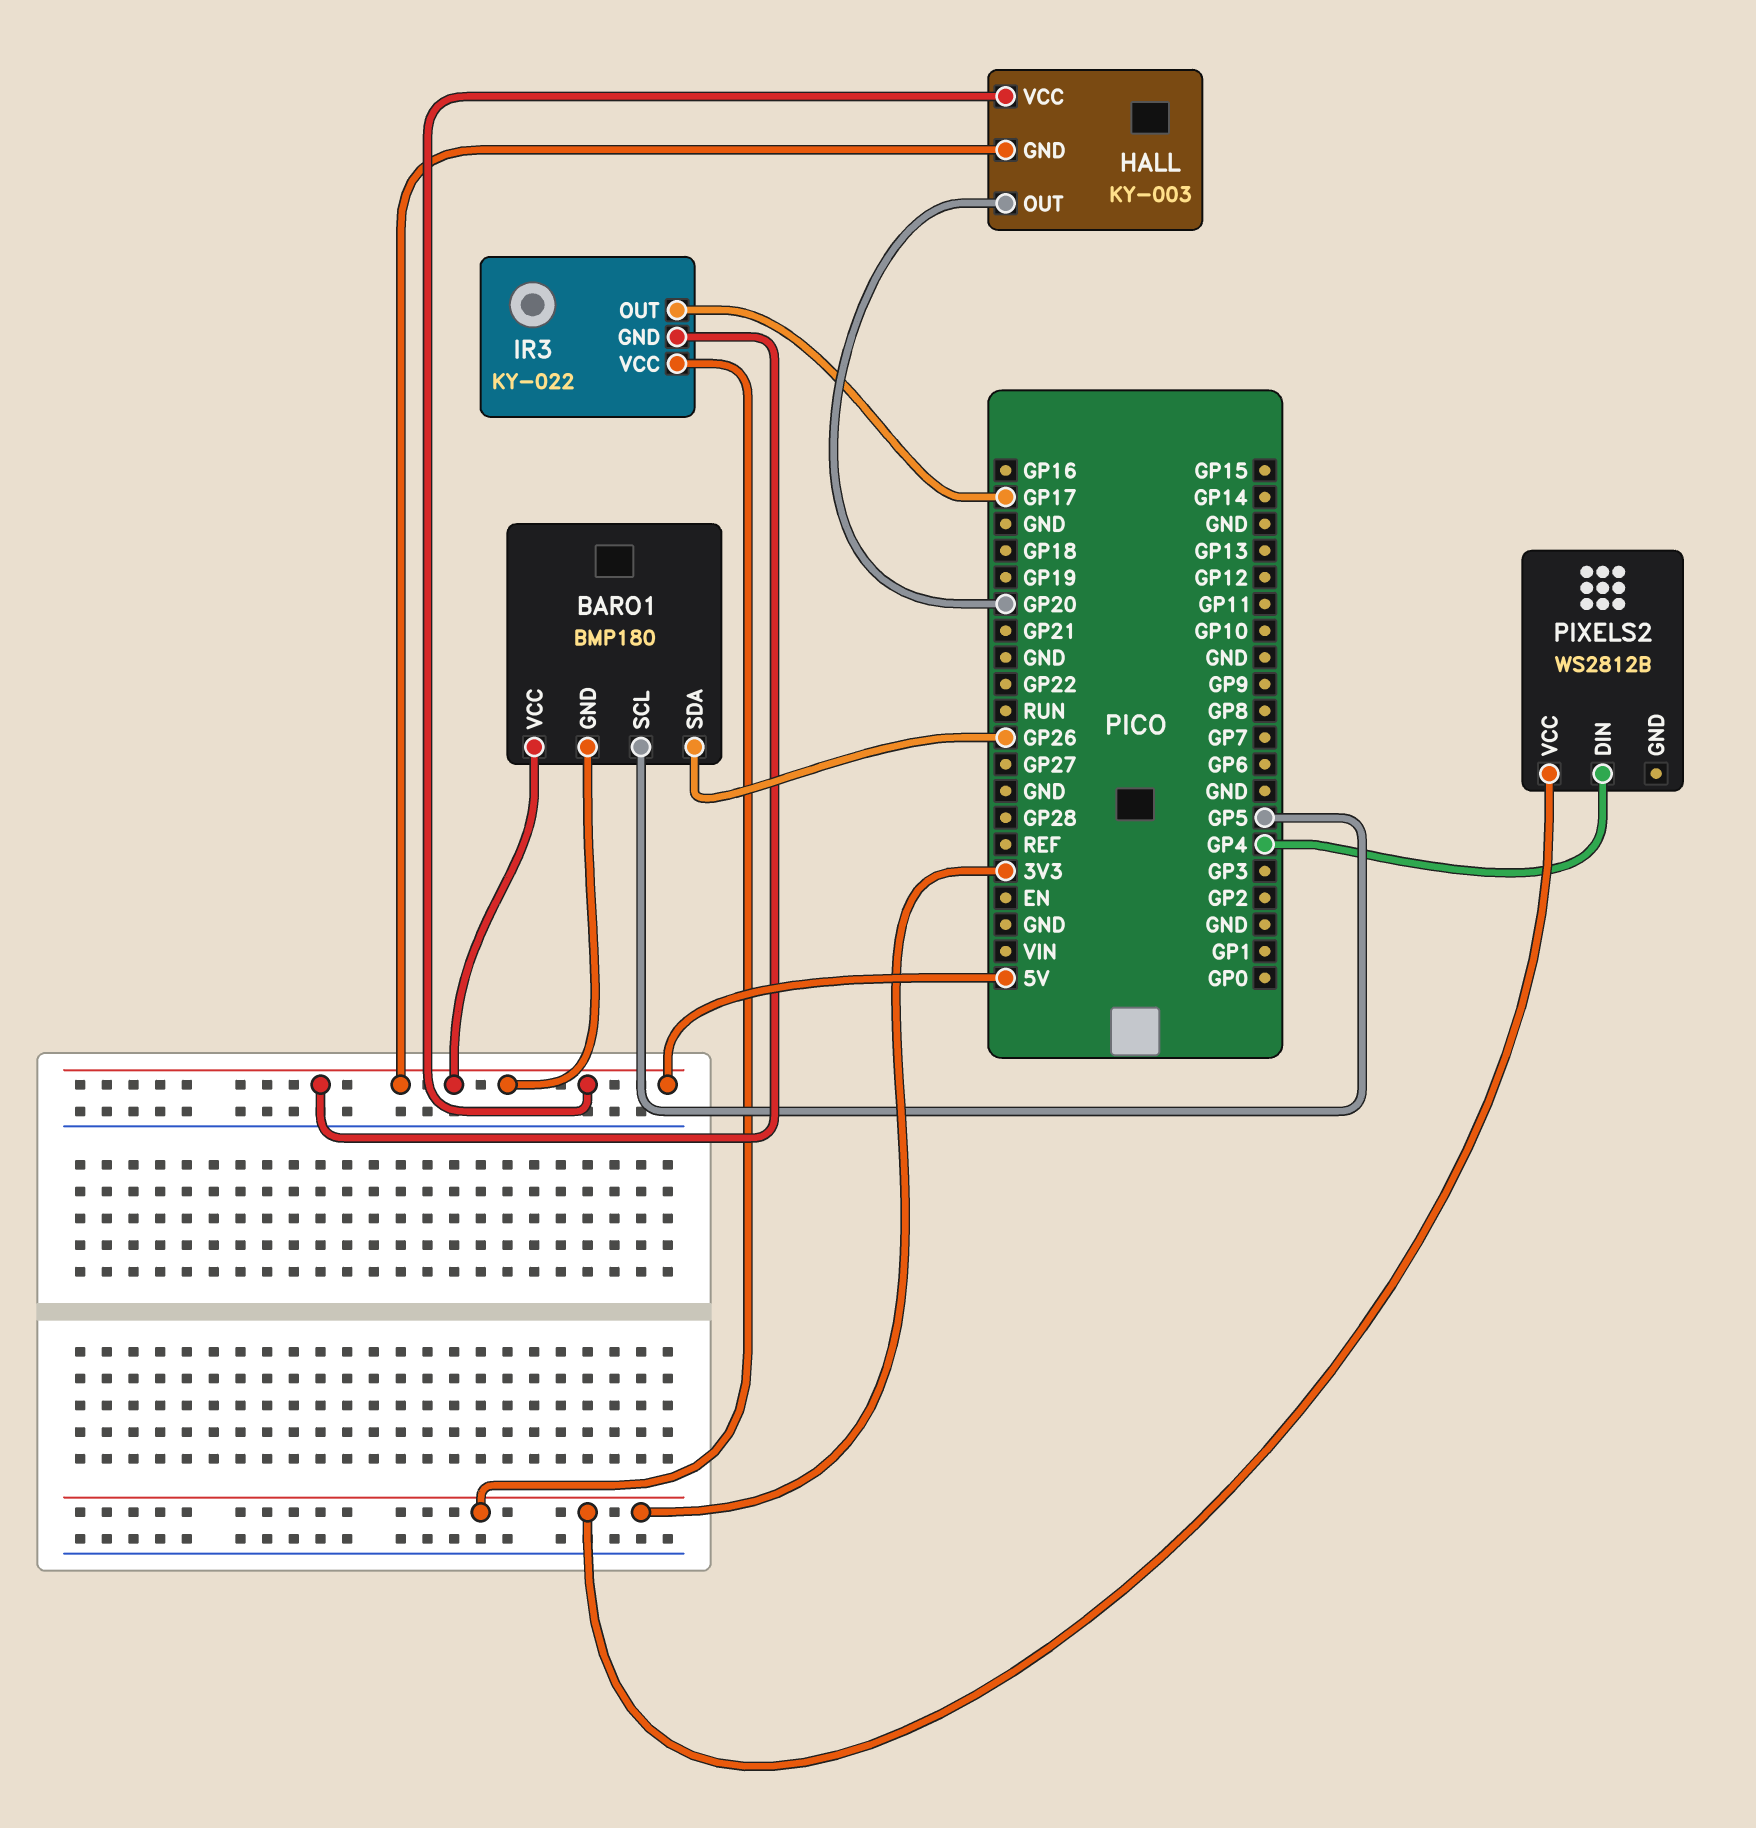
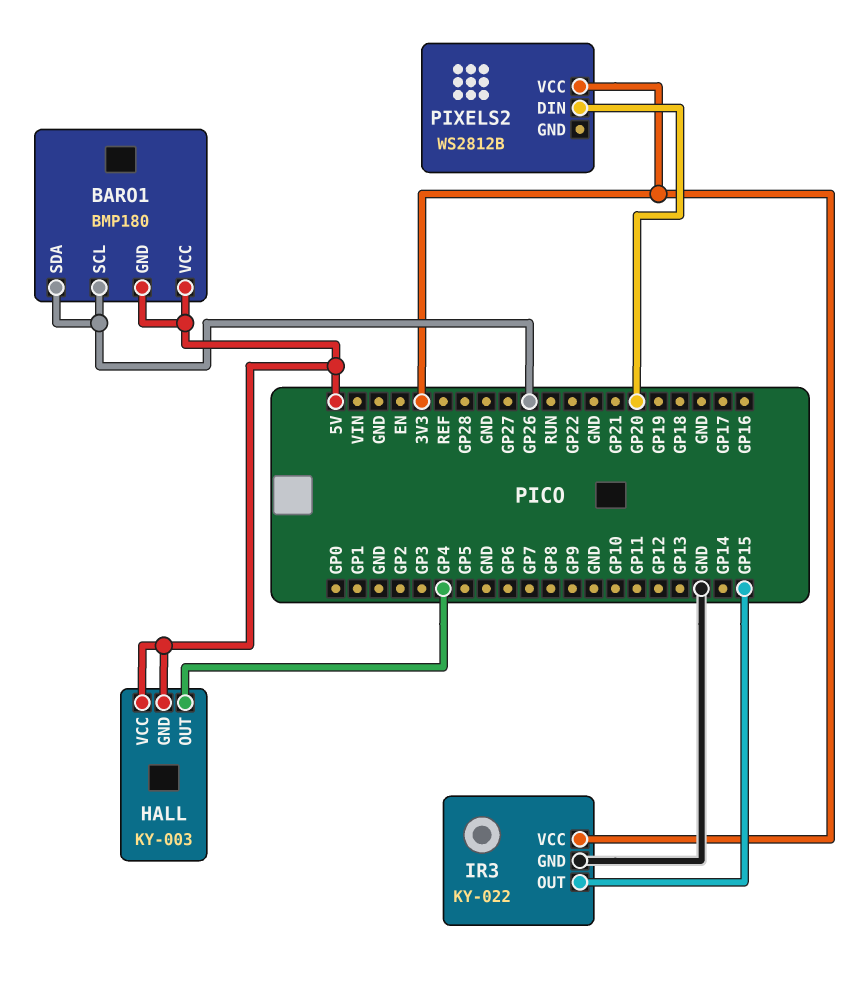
BARO1 pin SCL: GP5 -> GP26
HALL pin OUT: GP20 -> GP4
IR3 pin GND: 5V -> GND
IR3 pin OUT: GP17 -> GP15
PIXELS2 pin DIN: GP4 -> GP20

